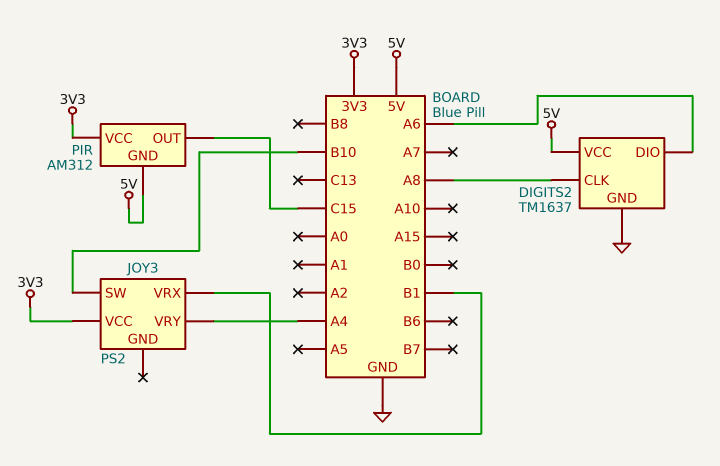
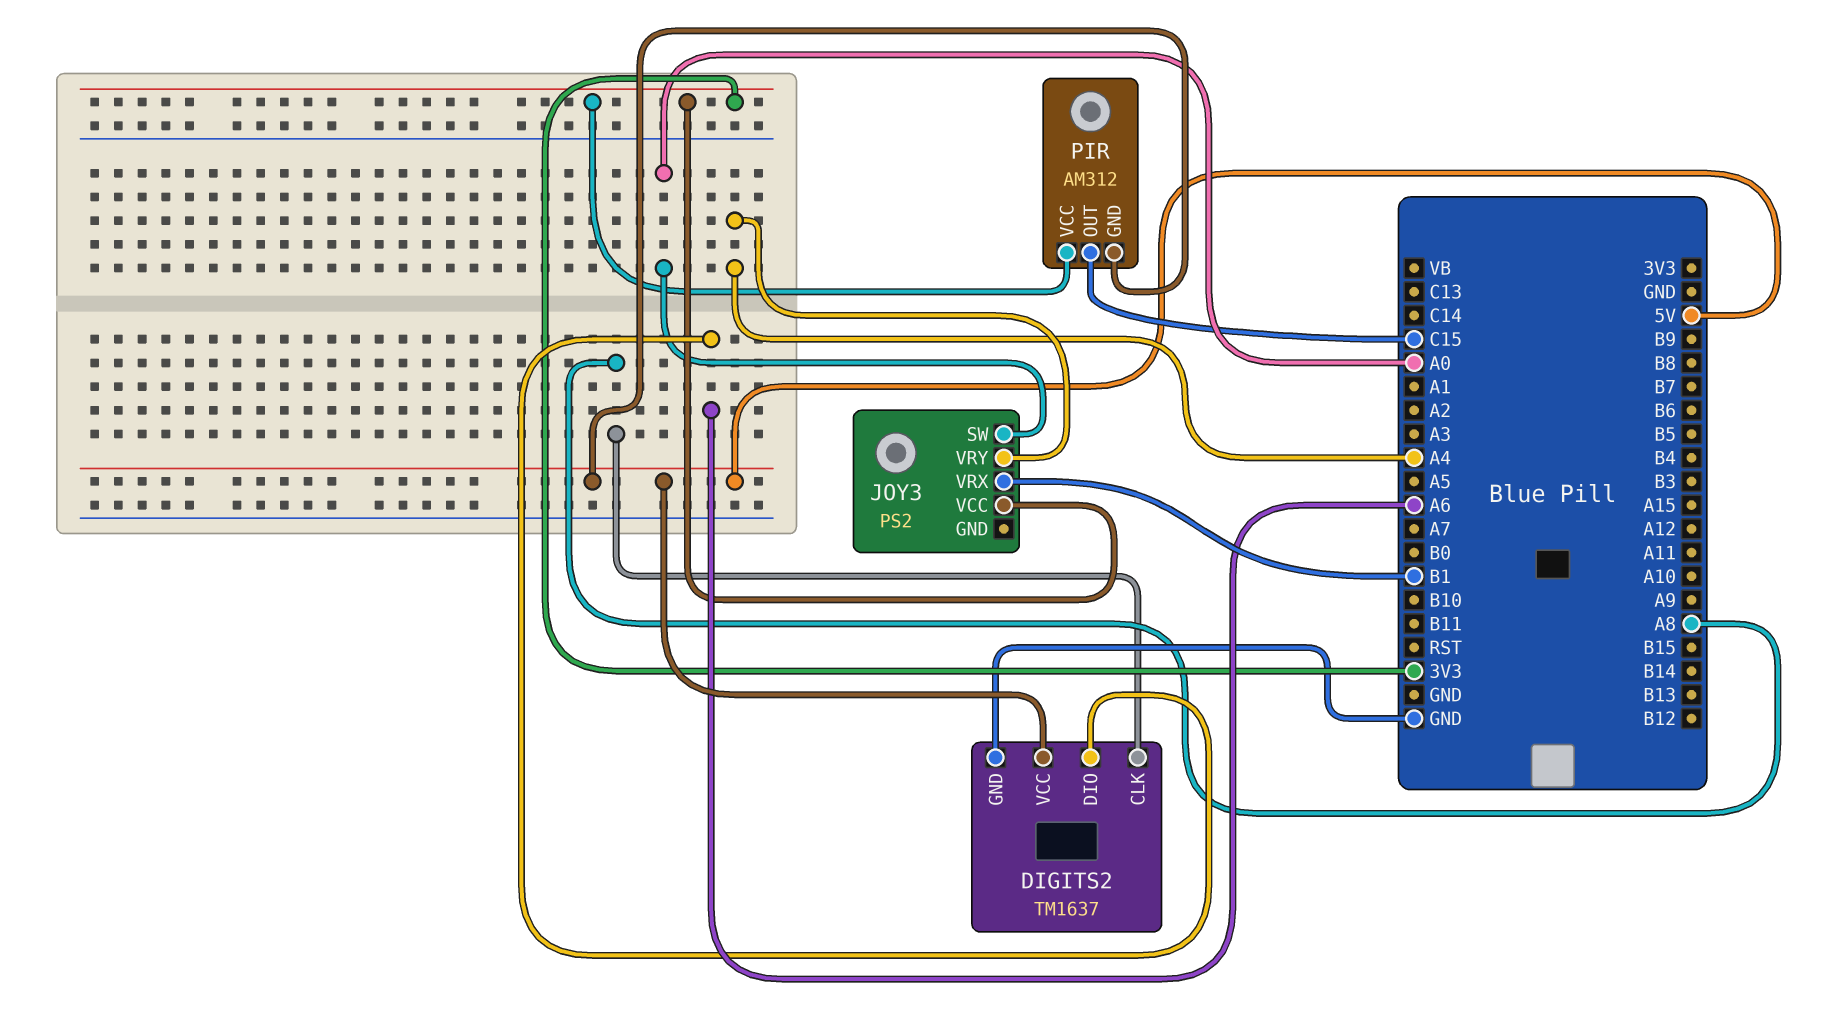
JOY3 pin SW: B10 -> A0

